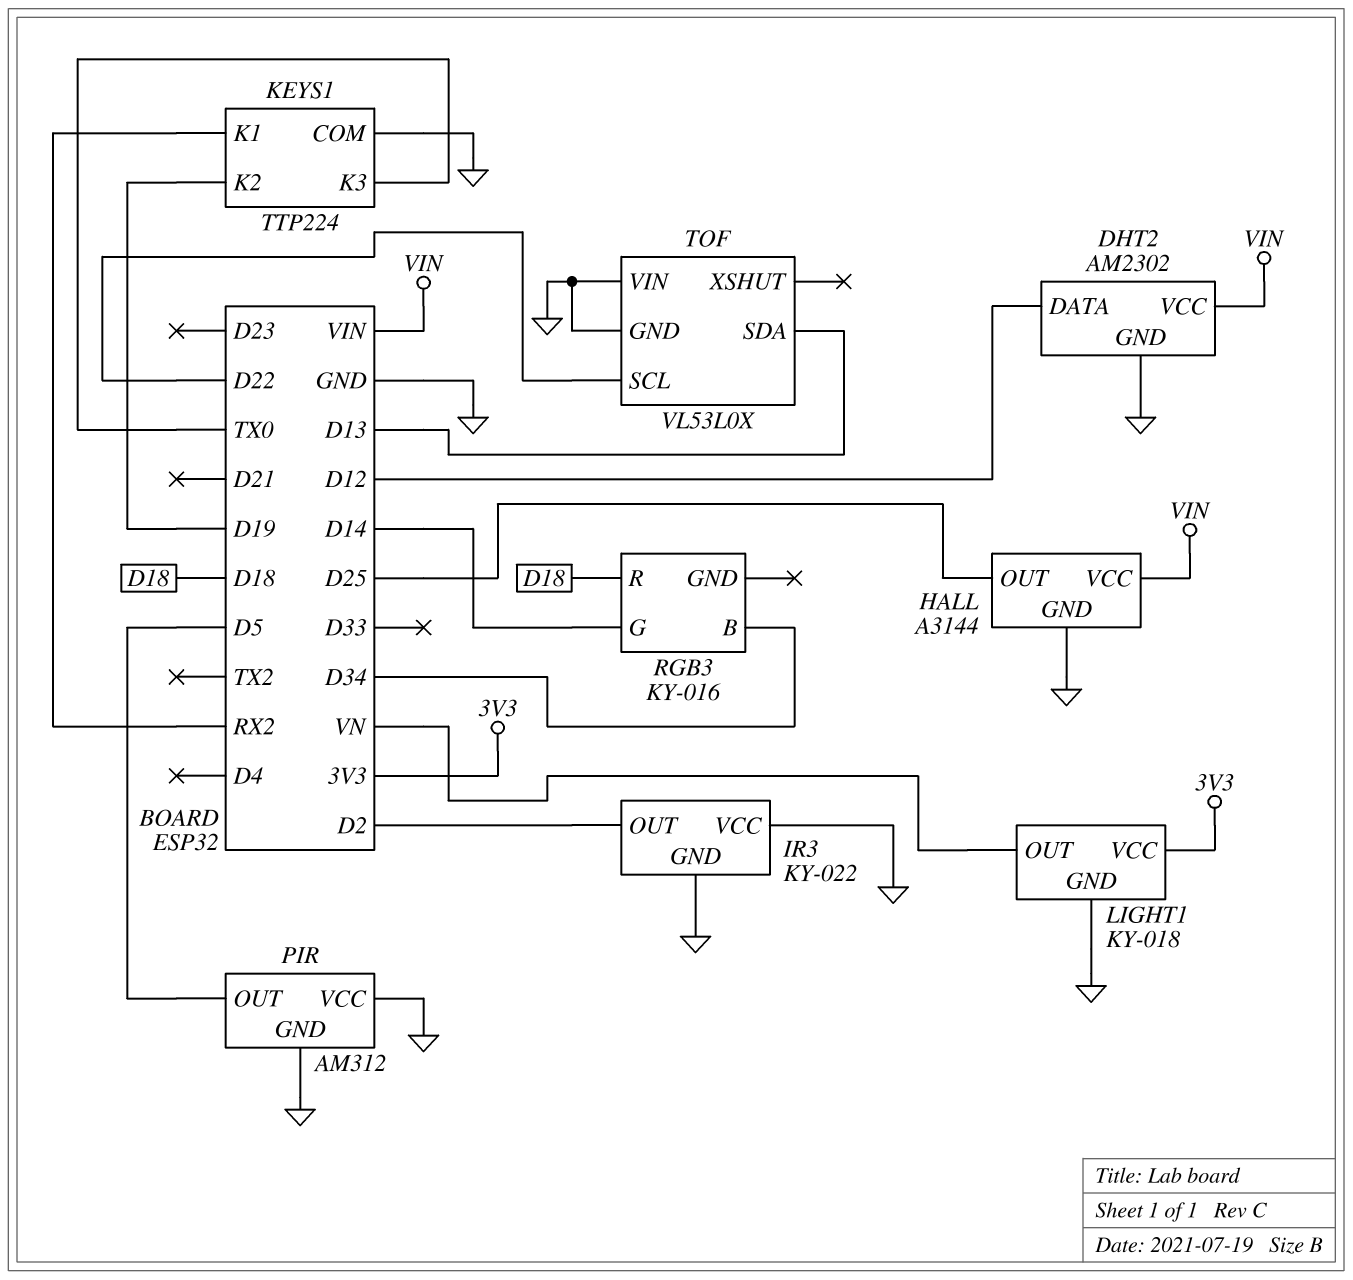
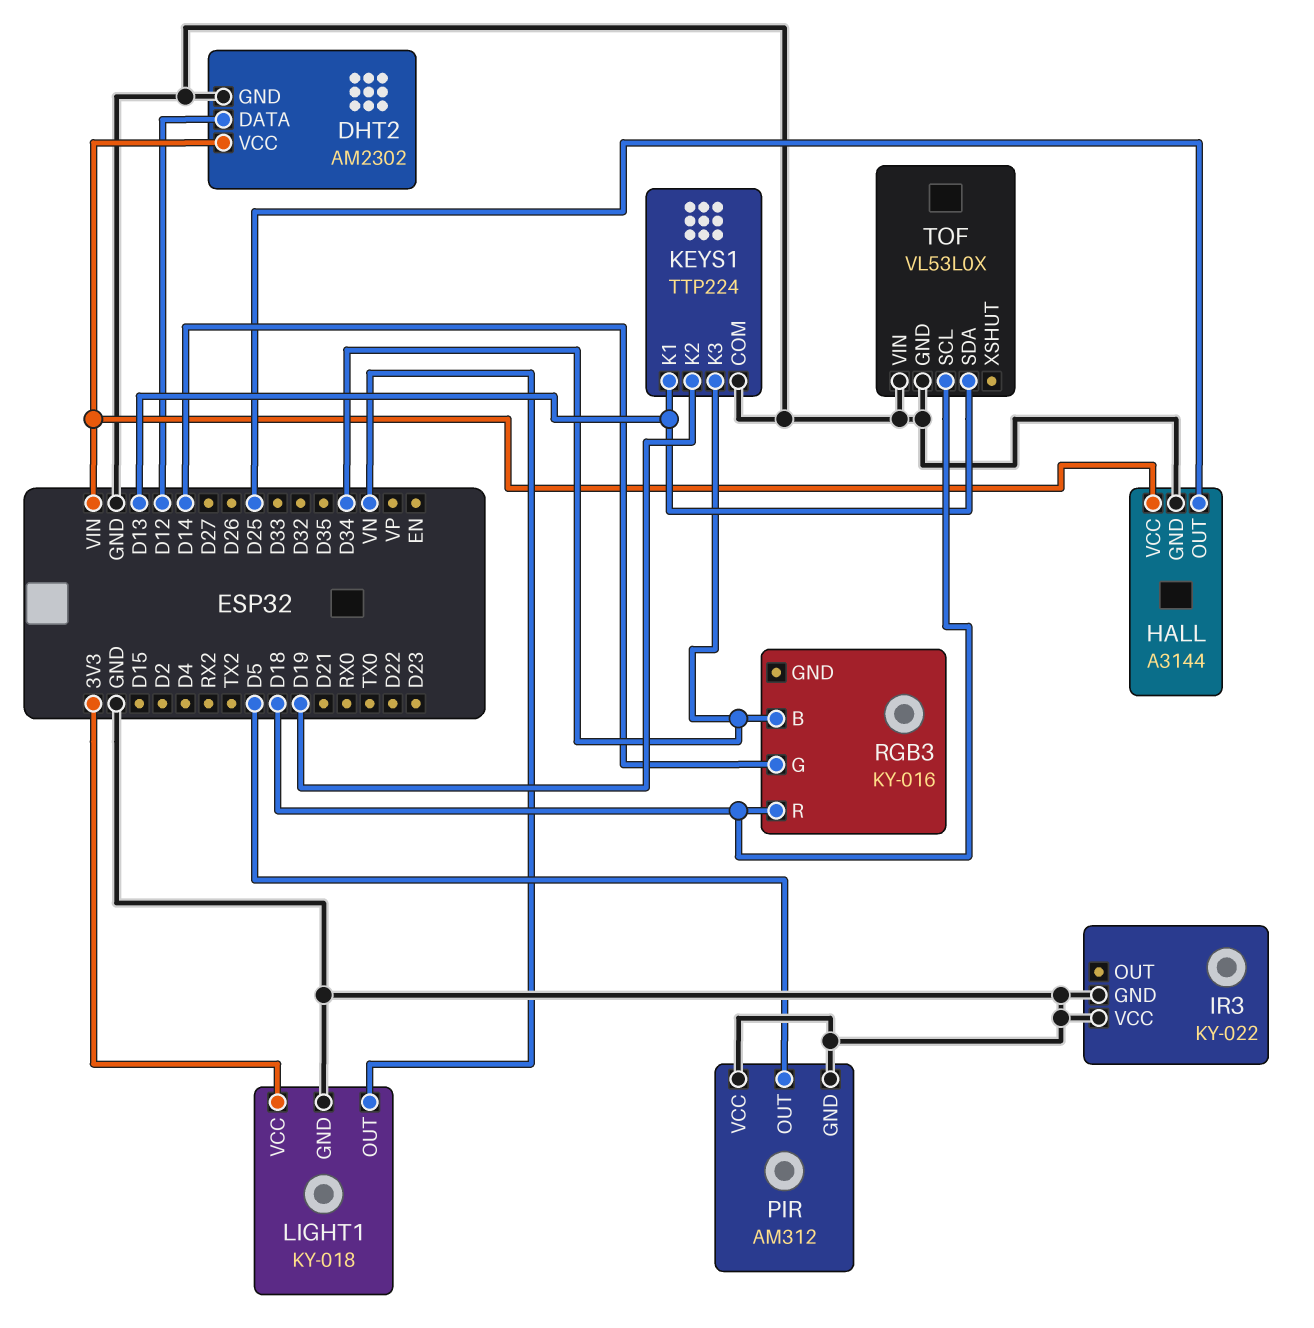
IR3 pin OUT: D2 -> none
KEYS1 pin K1: RX2 -> D13
KEYS1 pin K3: TX0 -> D34
TOF pin SCL: D22 -> D18

